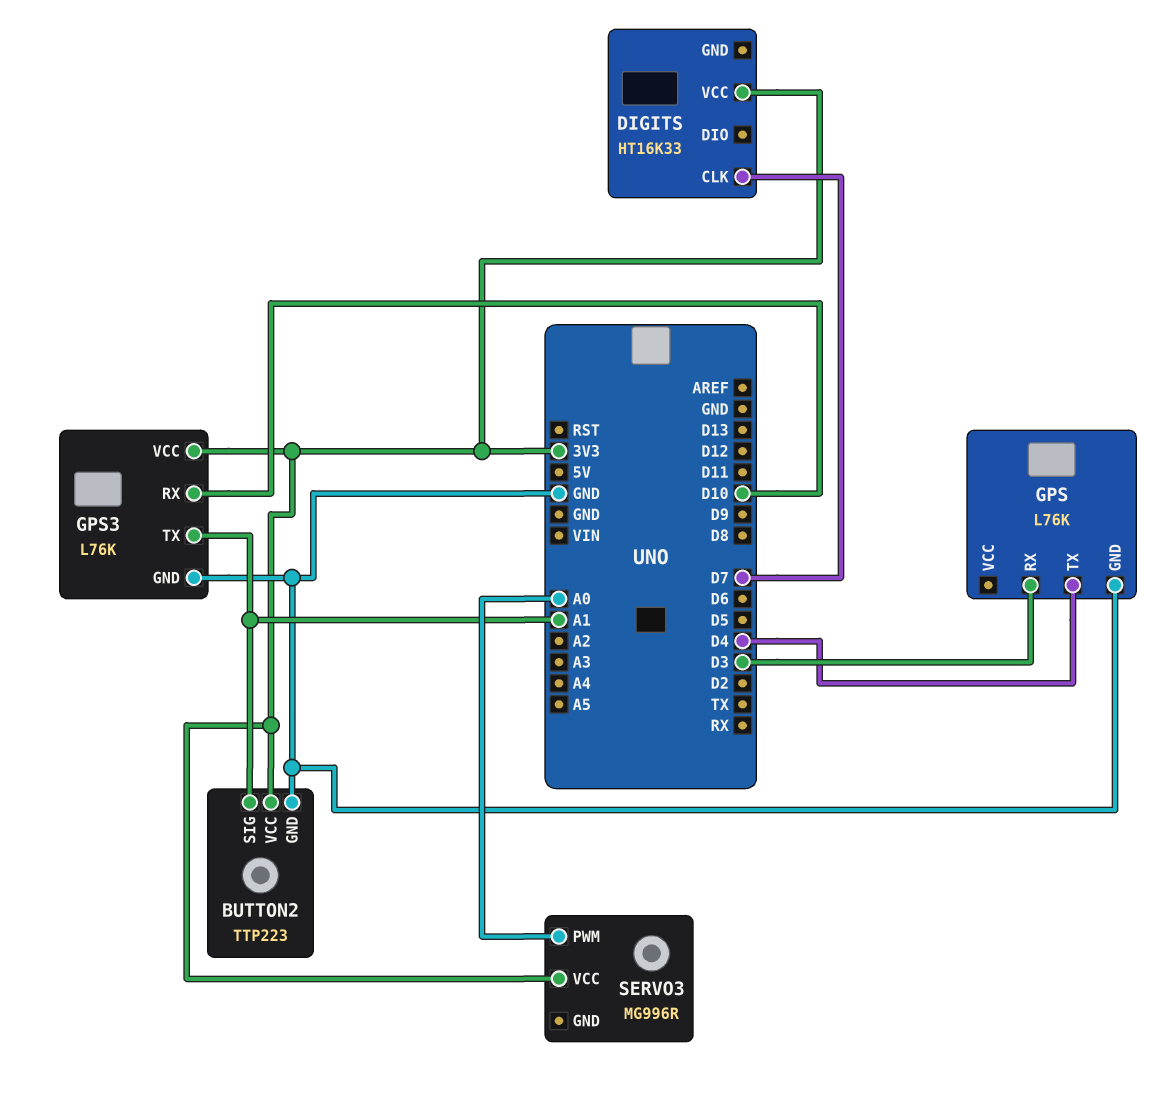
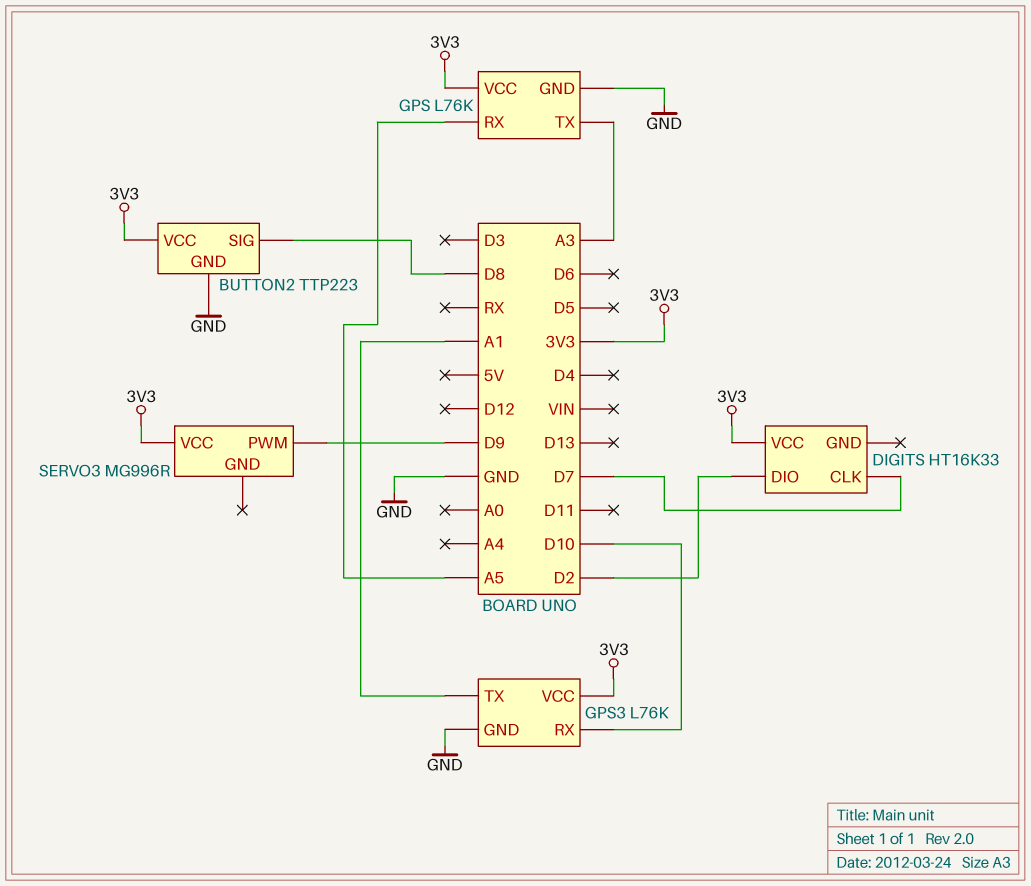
BUTTON2 pin SIG: A1 -> D8
DIGITS pin DIO: none -> D2
GPS pin RX: D3 -> A5
GPS pin TX: D4 -> A3
GPS pin VCC: none -> 3V3
SERVO3 pin PWM: A0 -> D9

